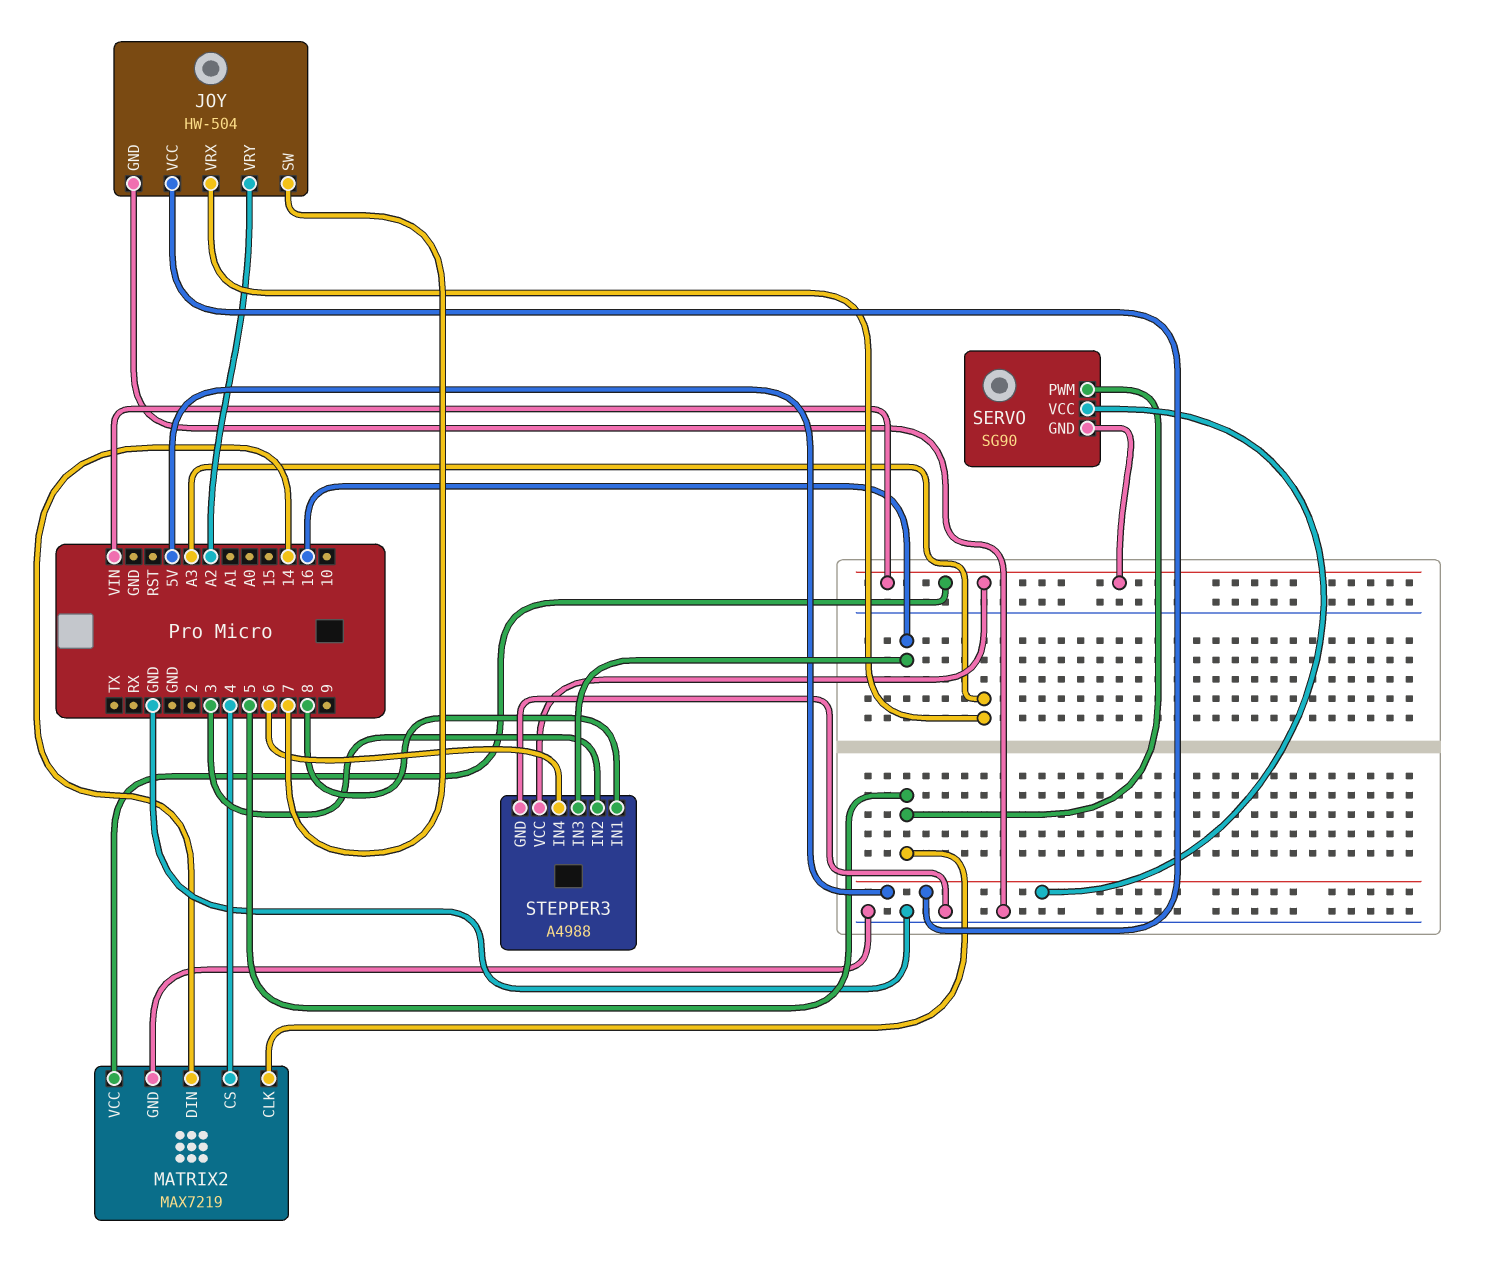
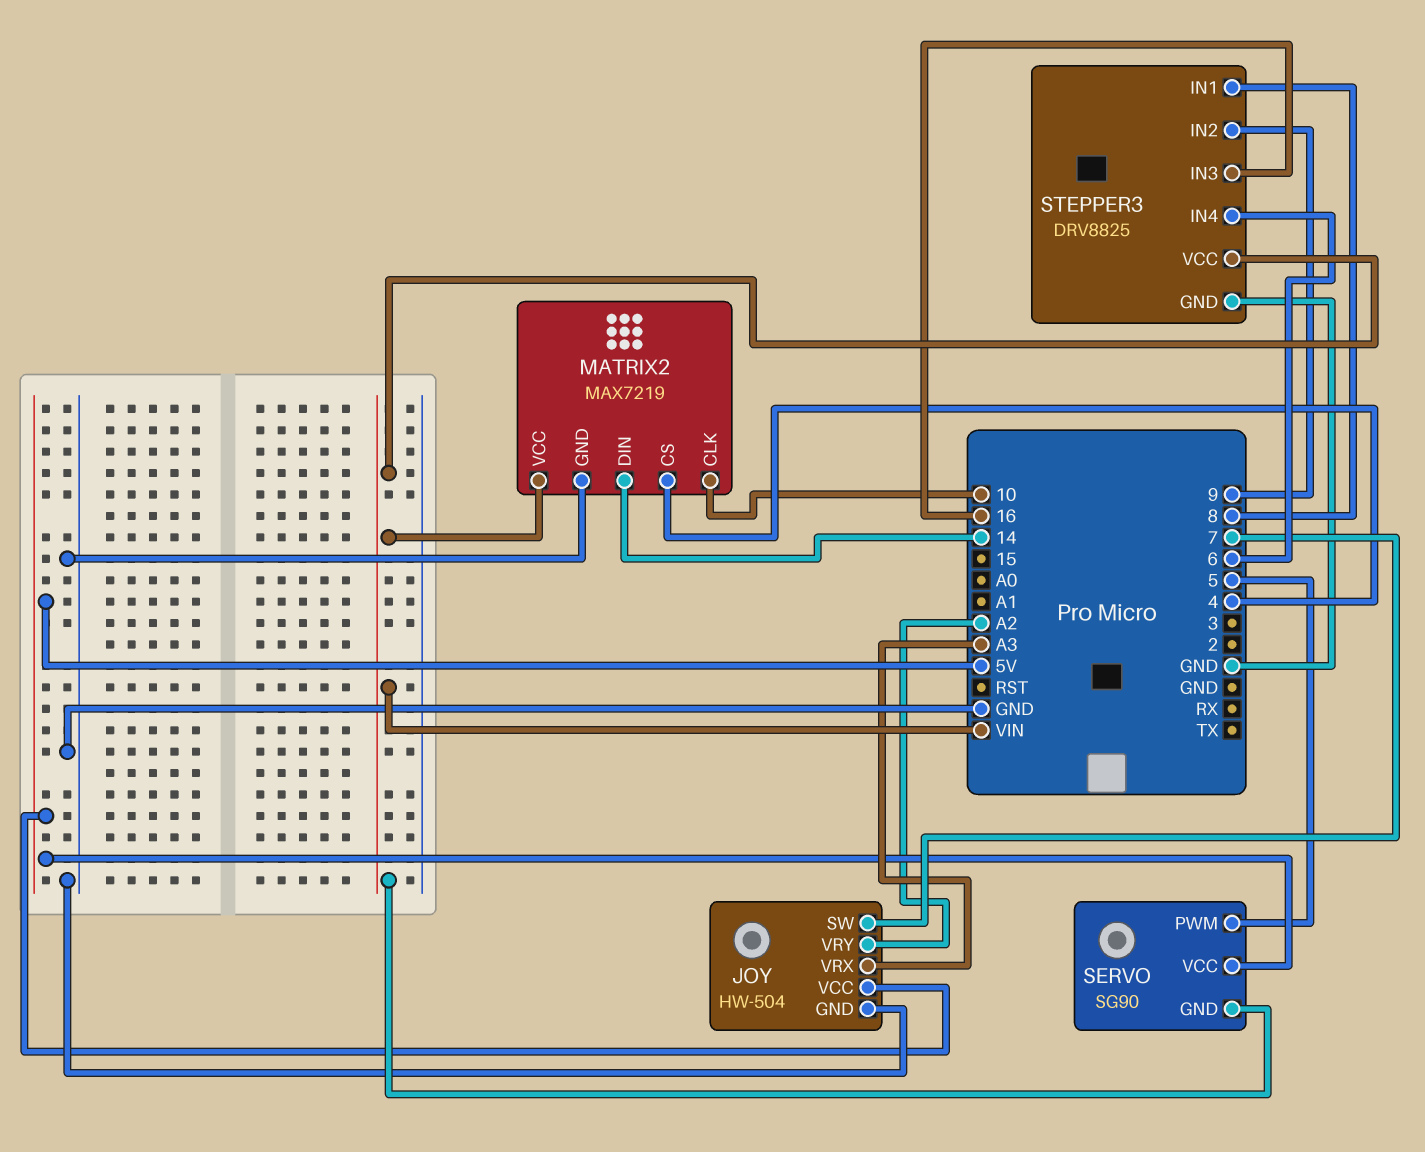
MATRIX2 pin CLK: 5 -> 10
STEPPER3: A4988 -> DRV8825
STEPPER3 pin IN2: 3 -> 9

